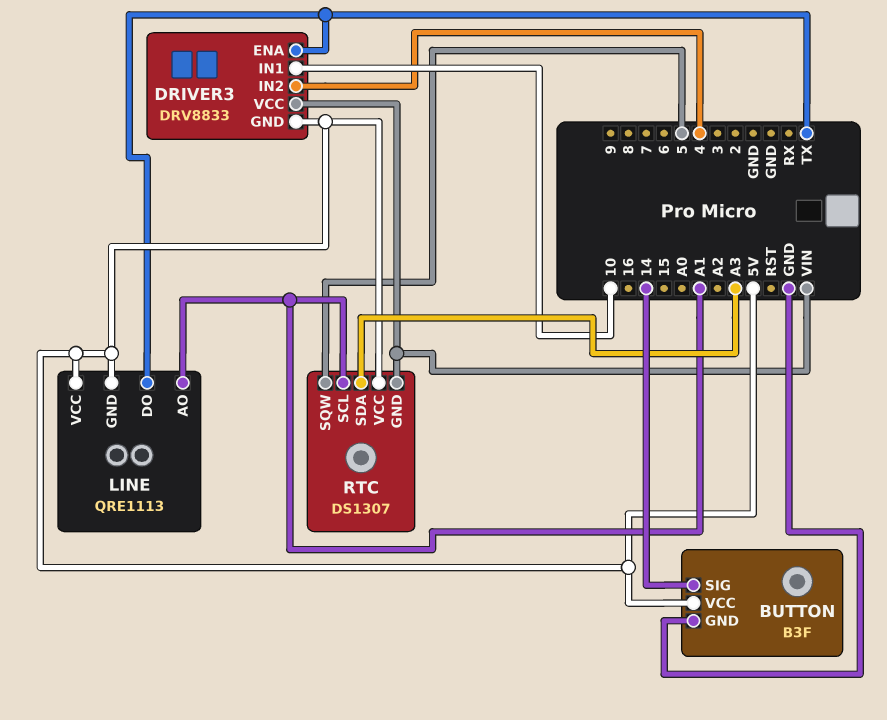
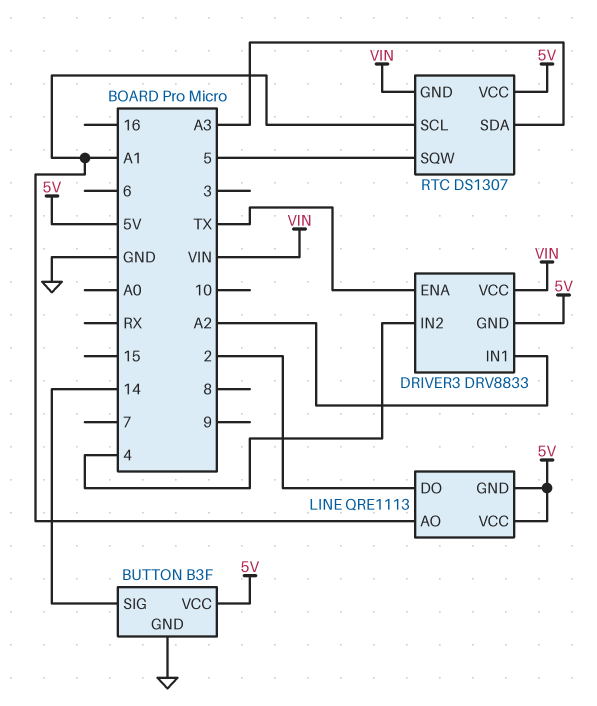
DRIVER3 pin IN1: 10 -> A2
LINE pin DO: TX -> 2

